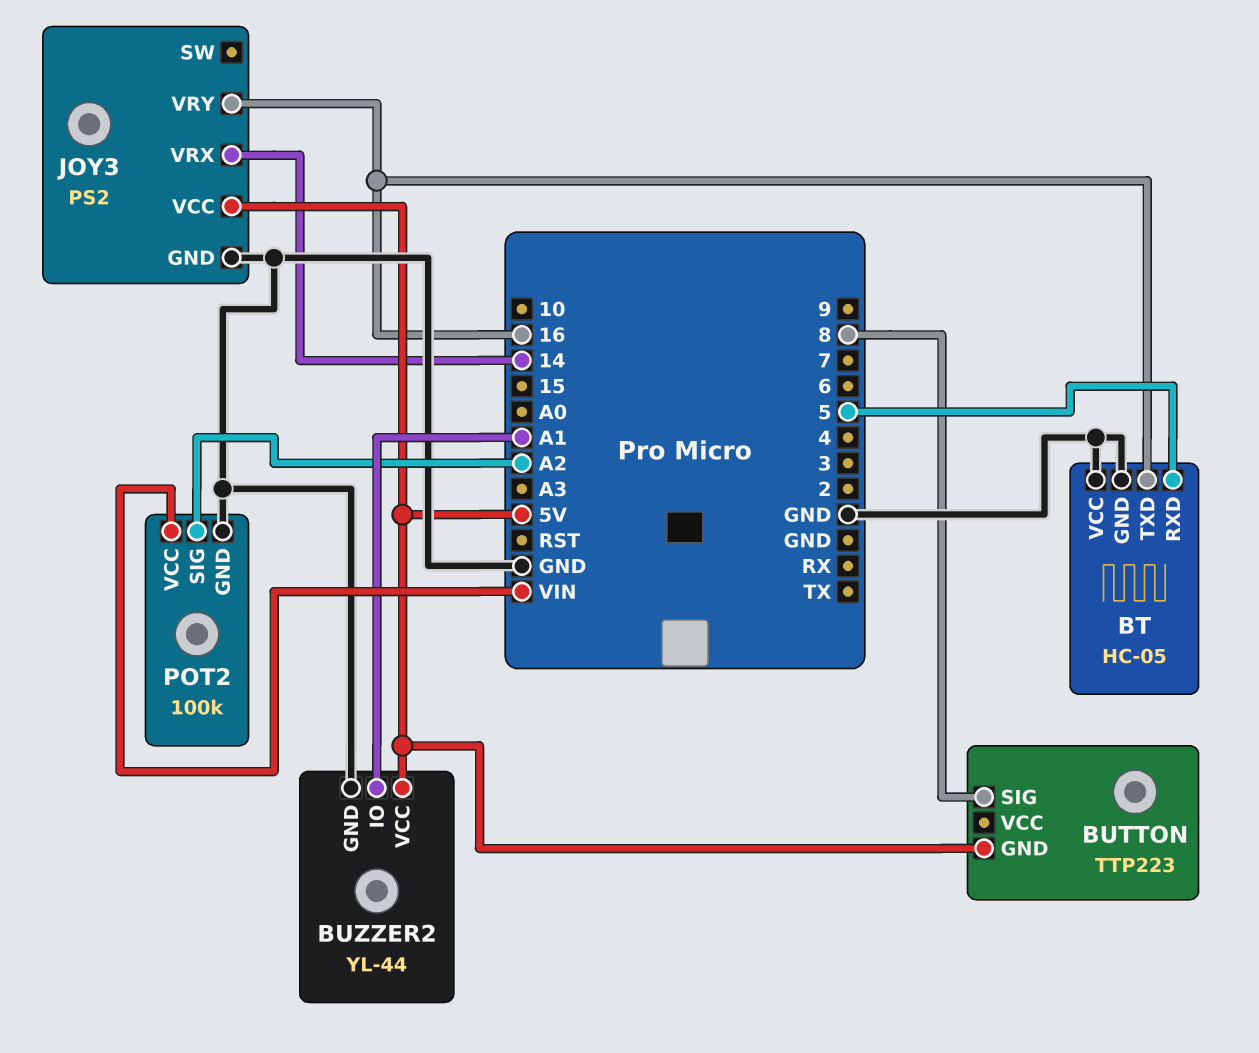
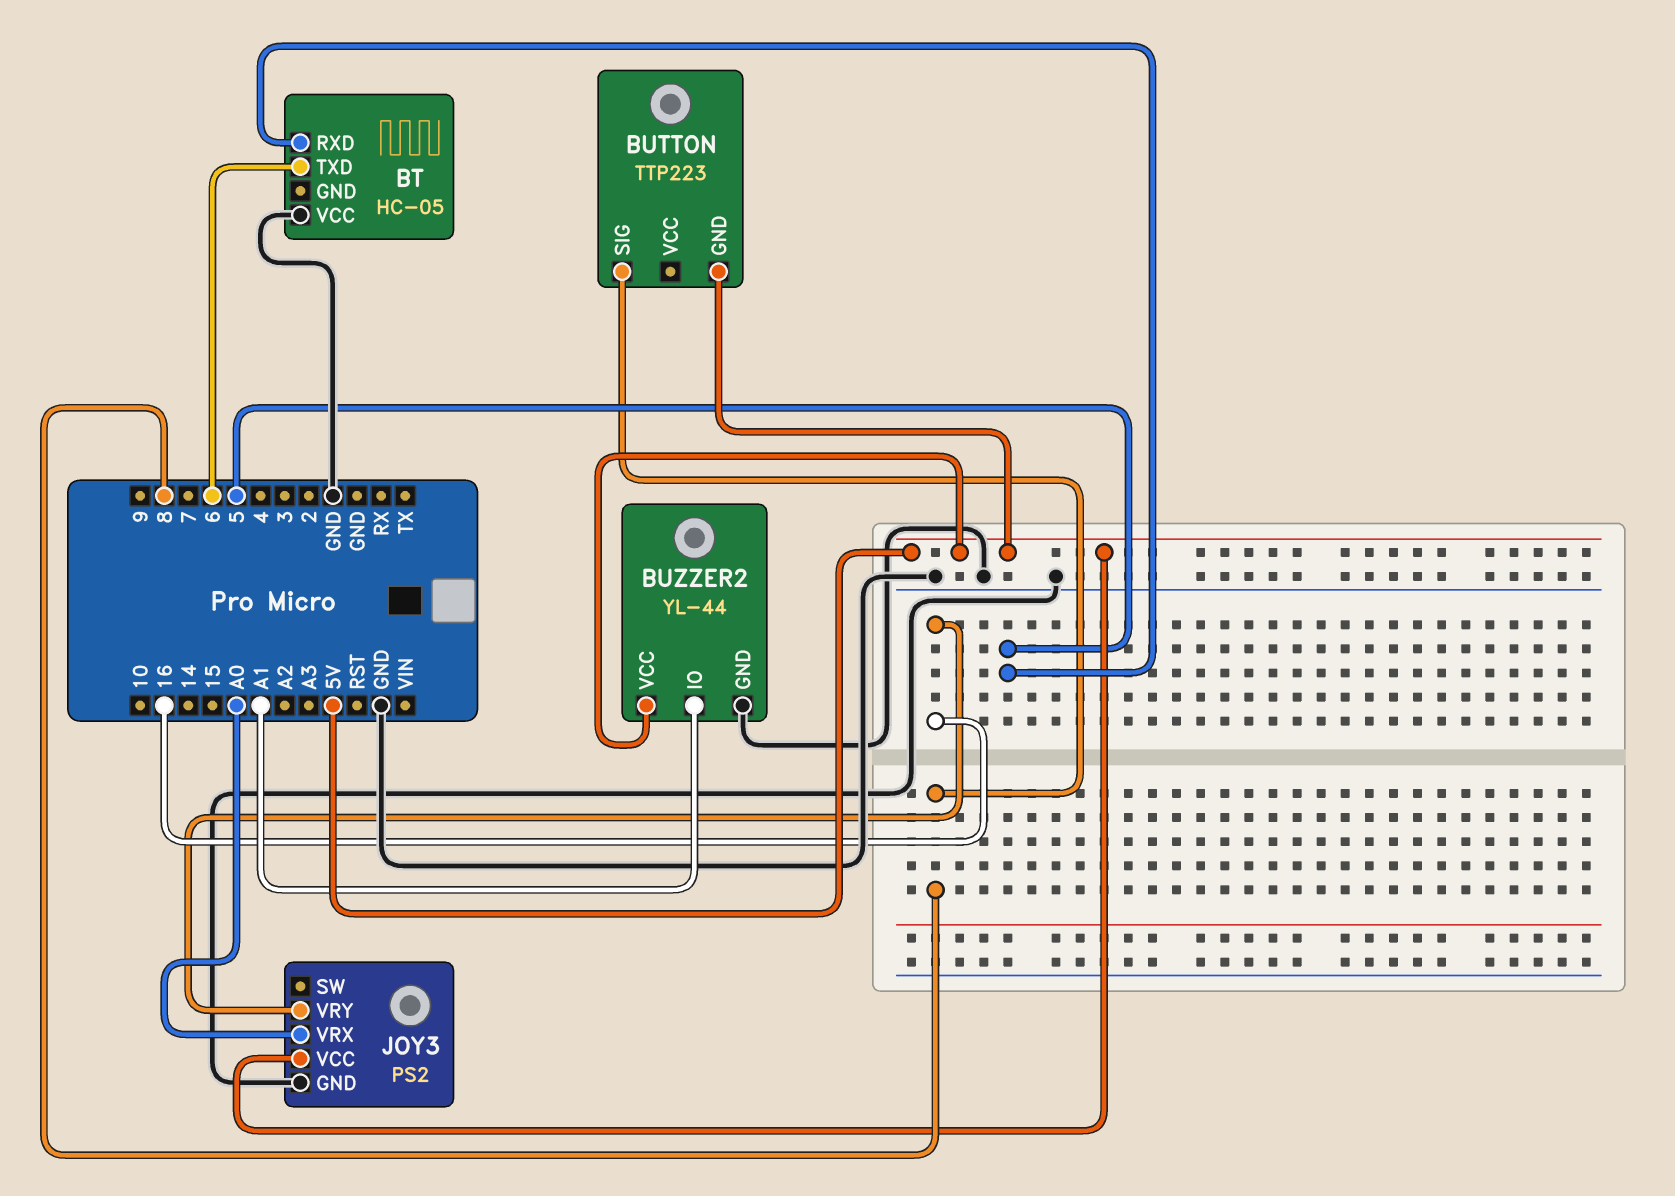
BT pin GND: GND -> none
BT pin TXD: 16 -> 6
JOY3 pin VRX: 14 -> A0
POT2: 100k -> none
POT2 pin GND: GND -> none
POT2 pin SIG: A2 -> none
POT2 pin VCC: VIN -> none

